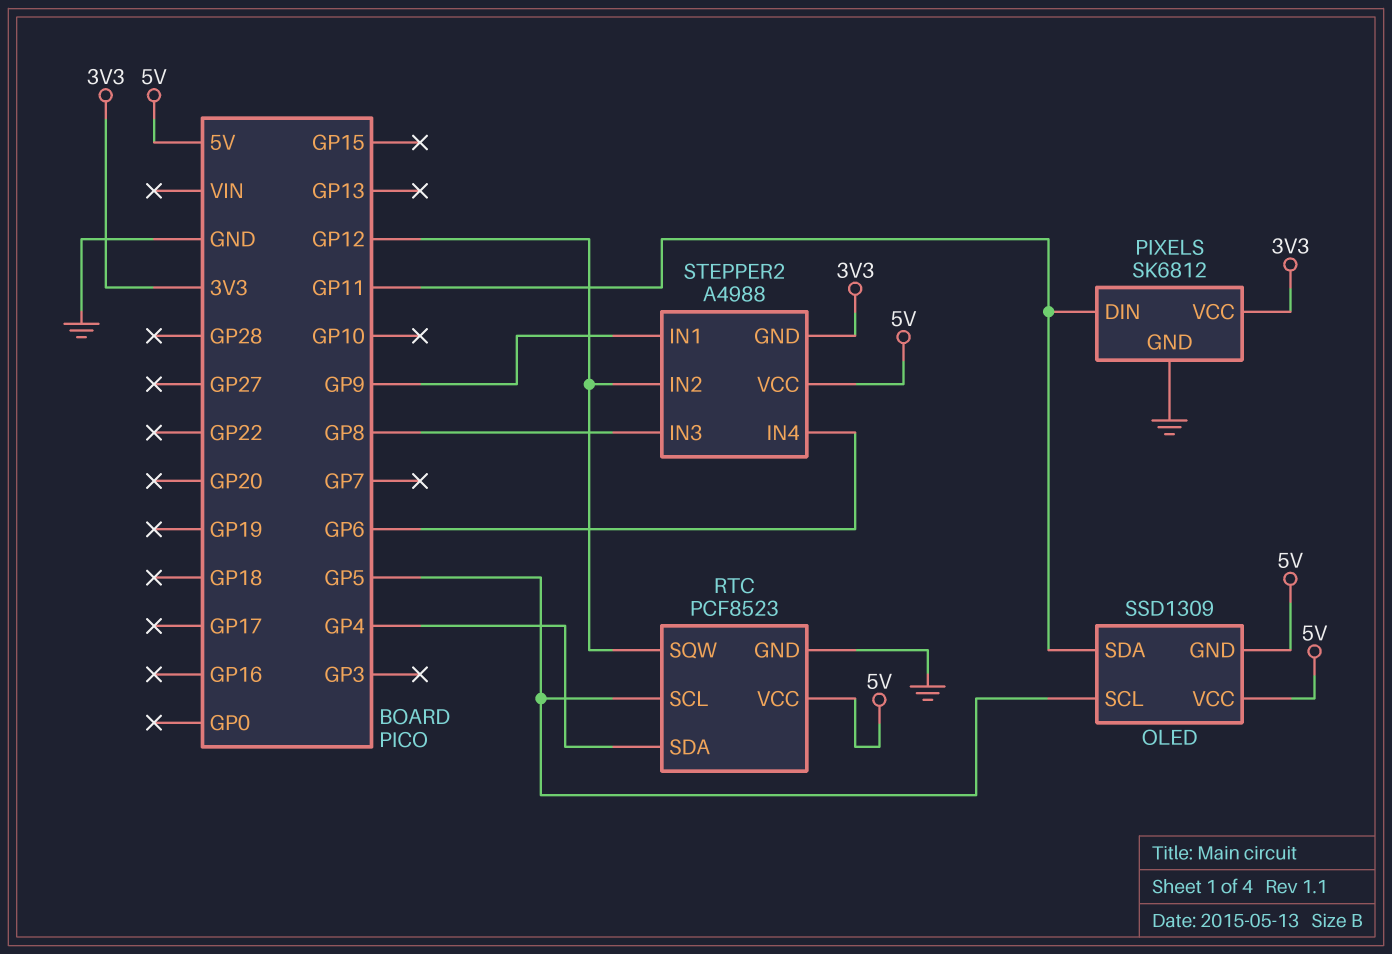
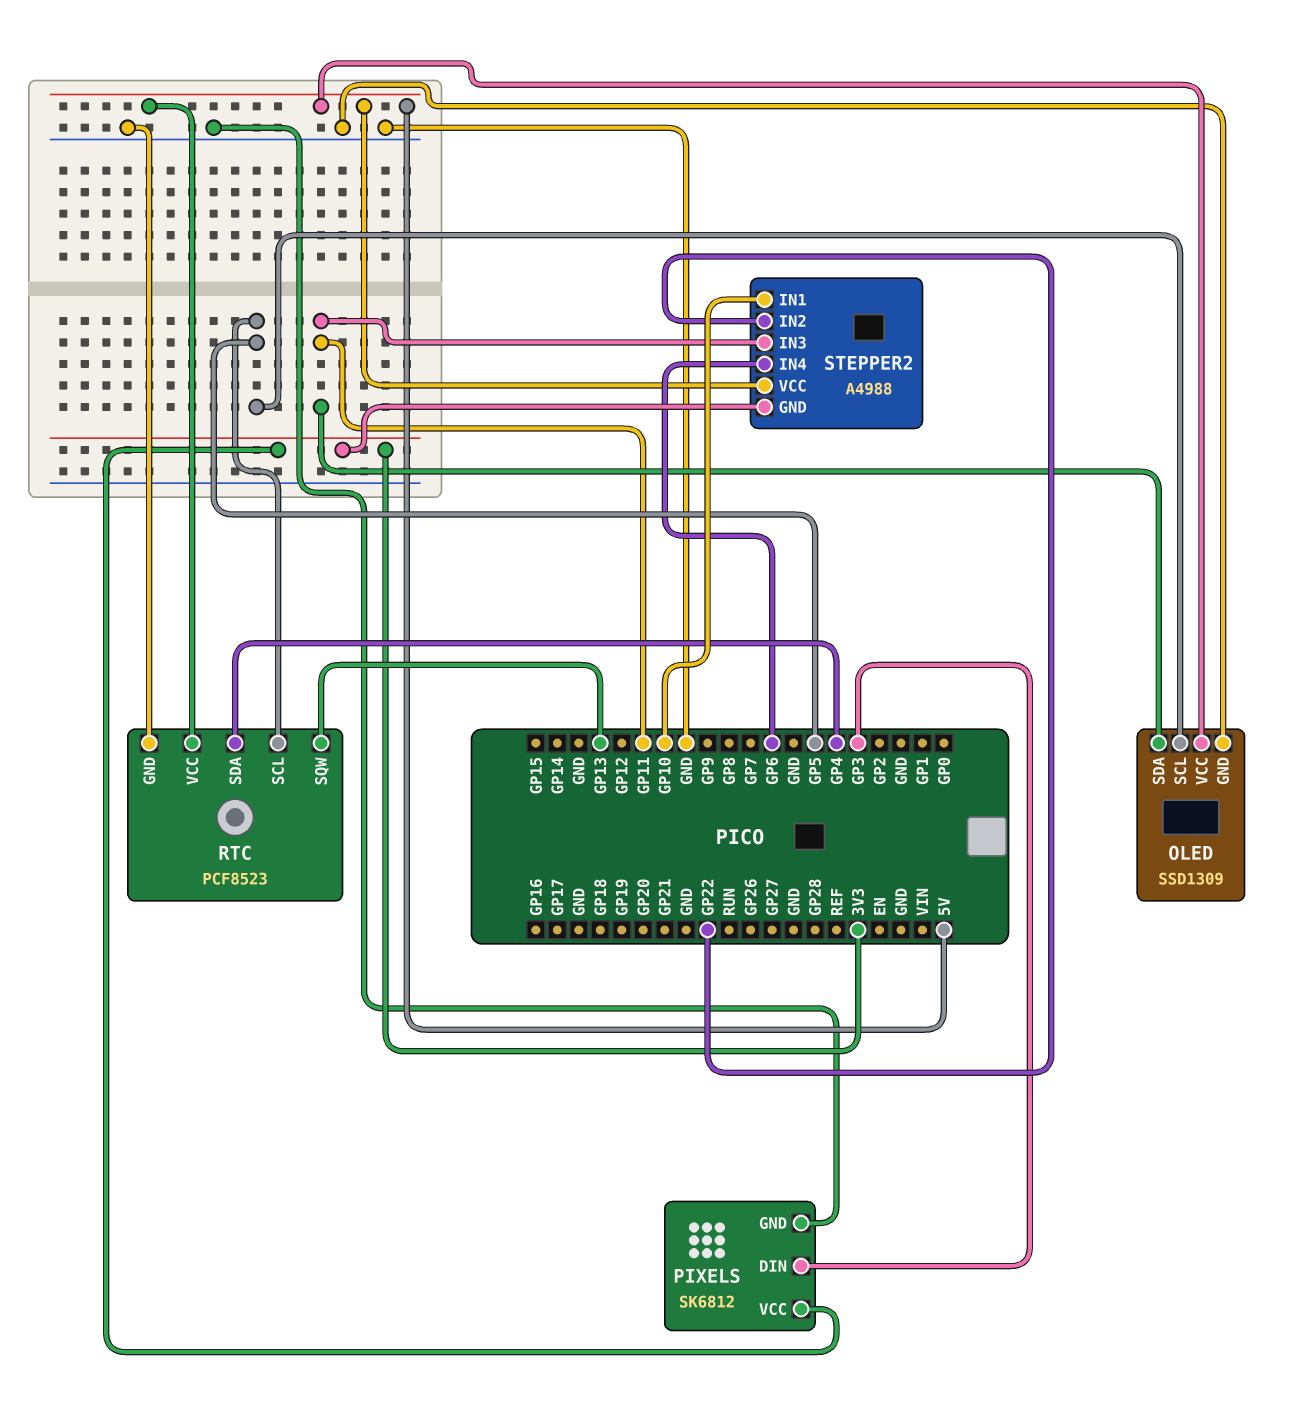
OLED pin GND: 5V -> GND
PIXELS pin DIN: GP11 -> GP3
RTC pin SQW: GP12 -> GP13
STEPPER2 pin IN1: GP9 -> GP10
STEPPER2 pin IN2: GP12 -> GP22
STEPPER2 pin IN3: GP8 -> GP11

